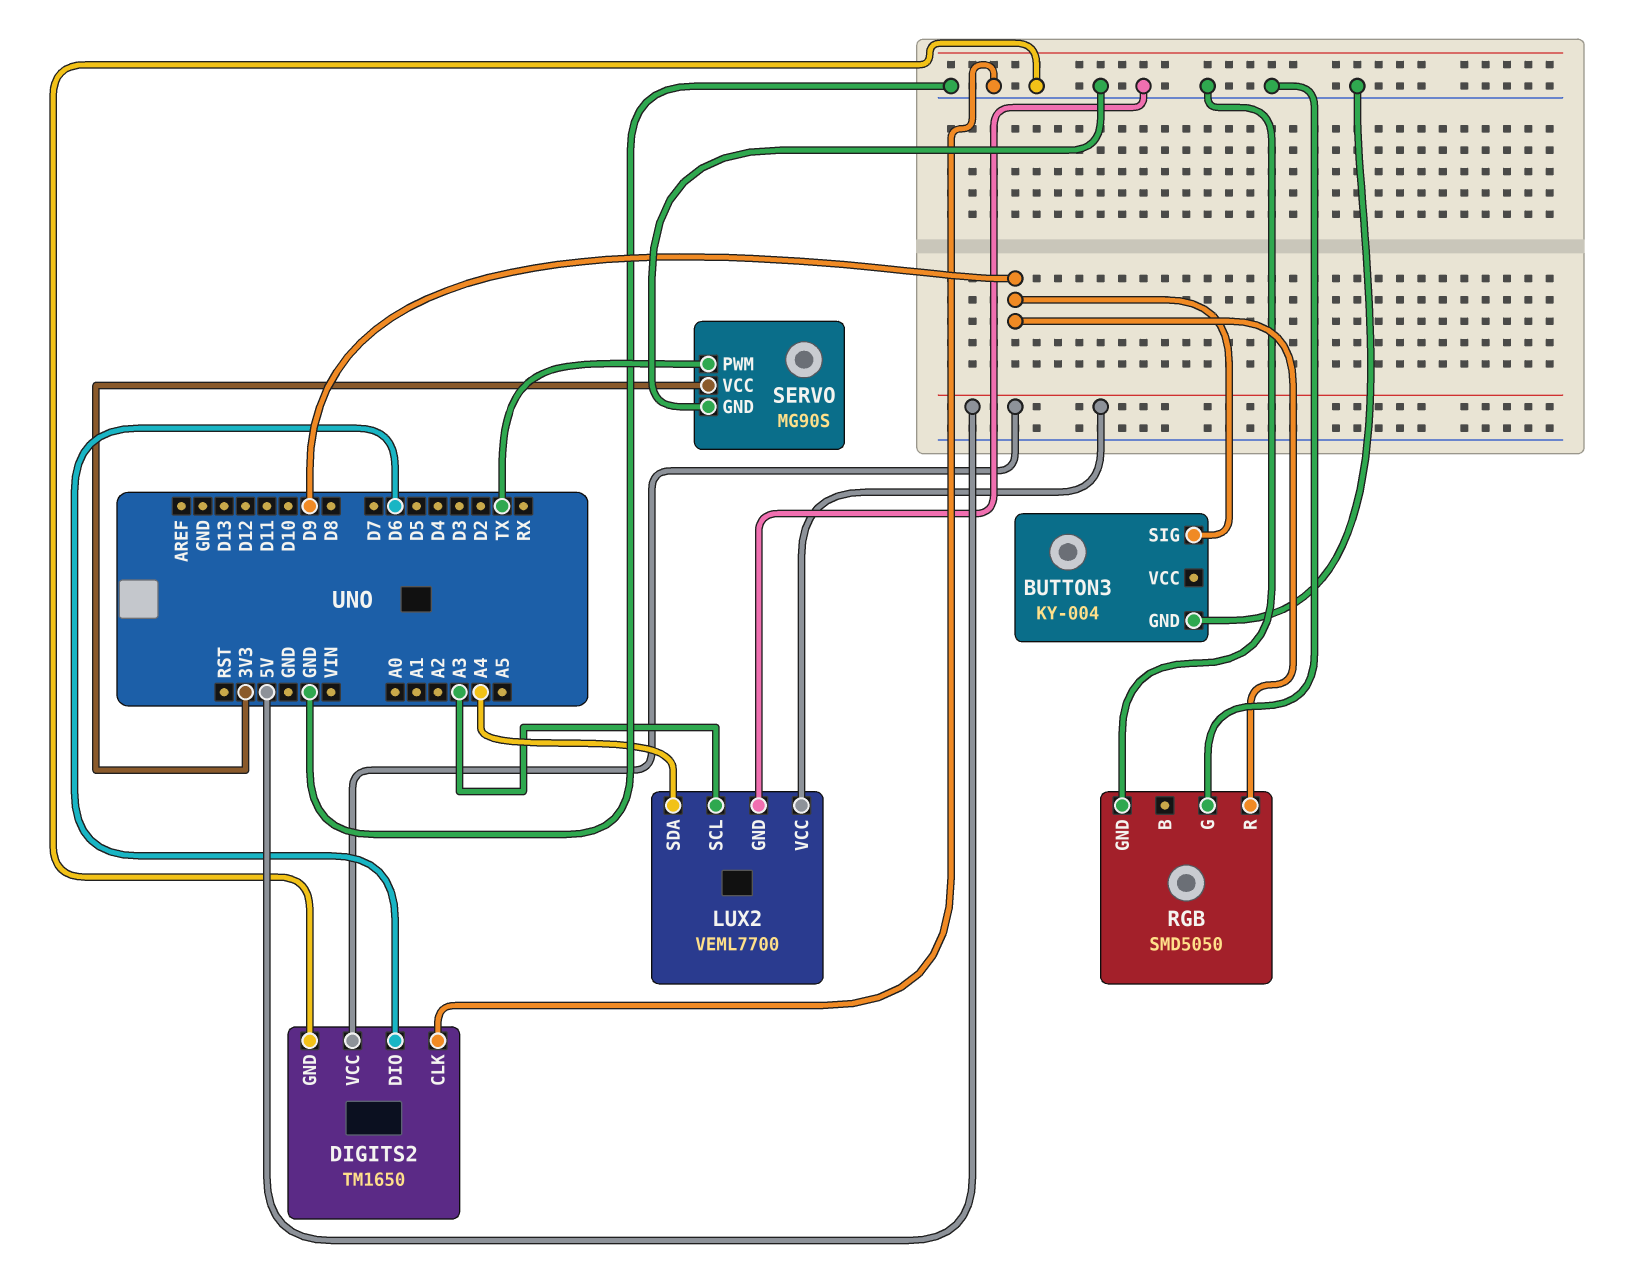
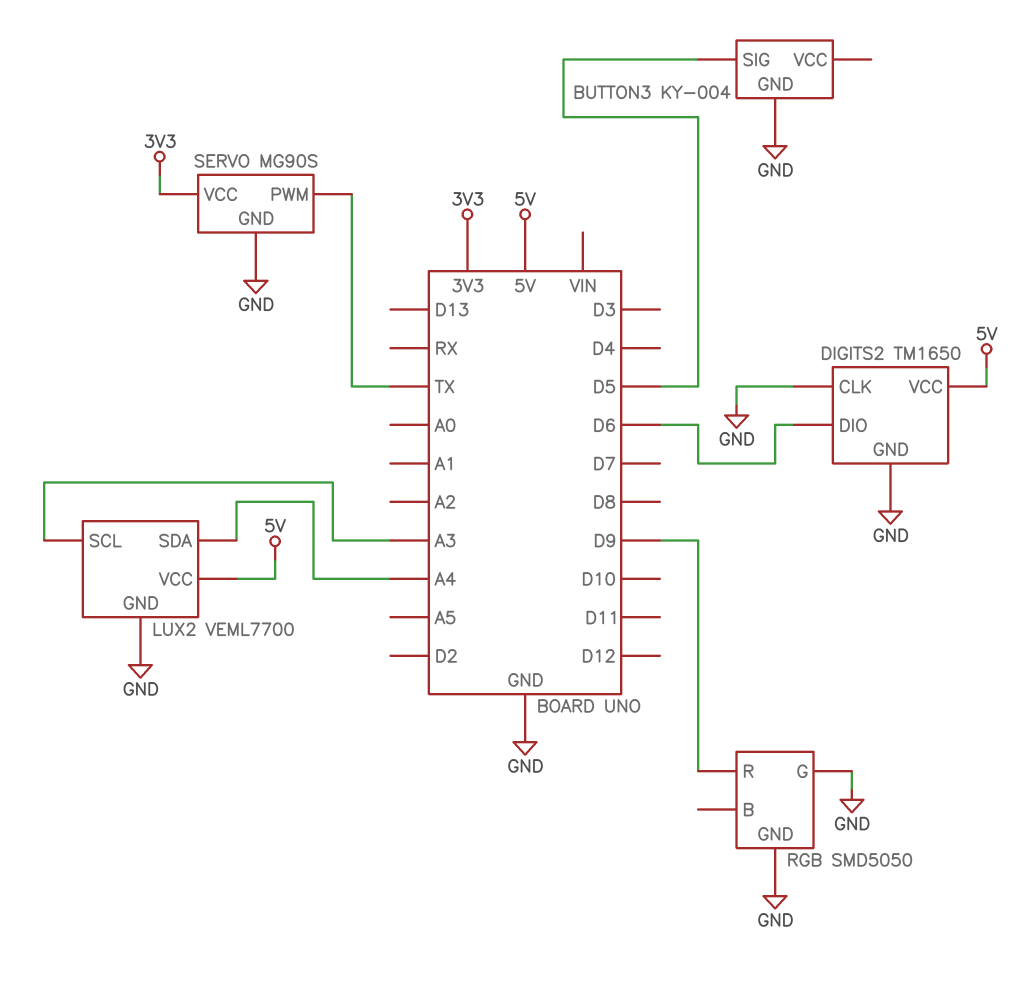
BUTTON3 pin SIG: D9 -> D5

